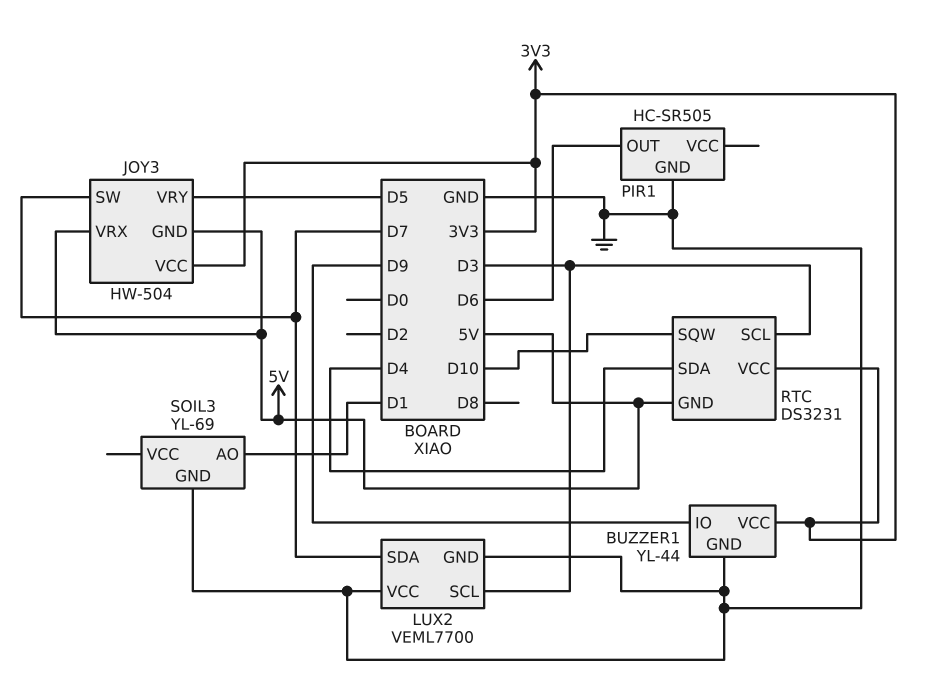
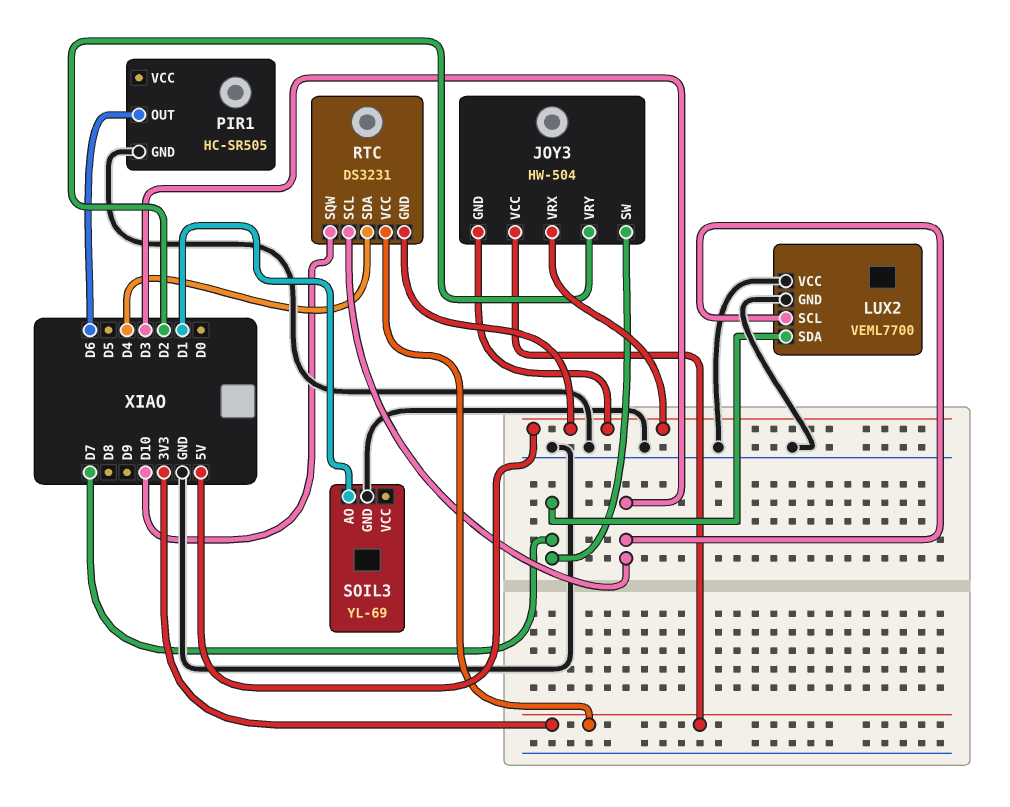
BUZZER1: YL-44 -> none
BUZZER1 pin GND: GND -> none
BUZZER1 pin IO: D9 -> none
BUZZER1 pin VCC: 3V3 -> none
JOY3 pin VRY: D5 -> D2

